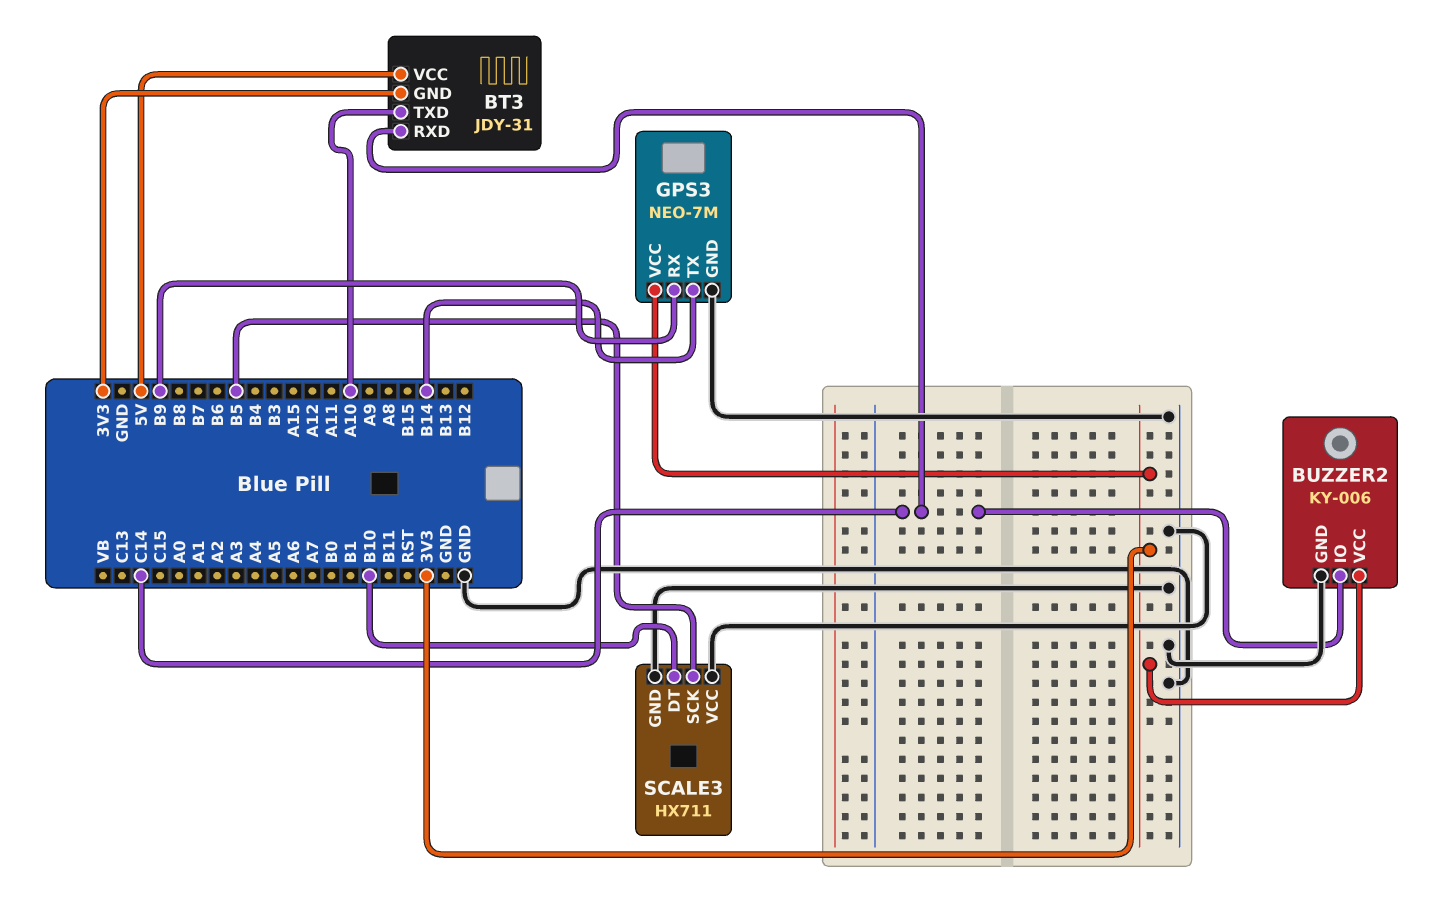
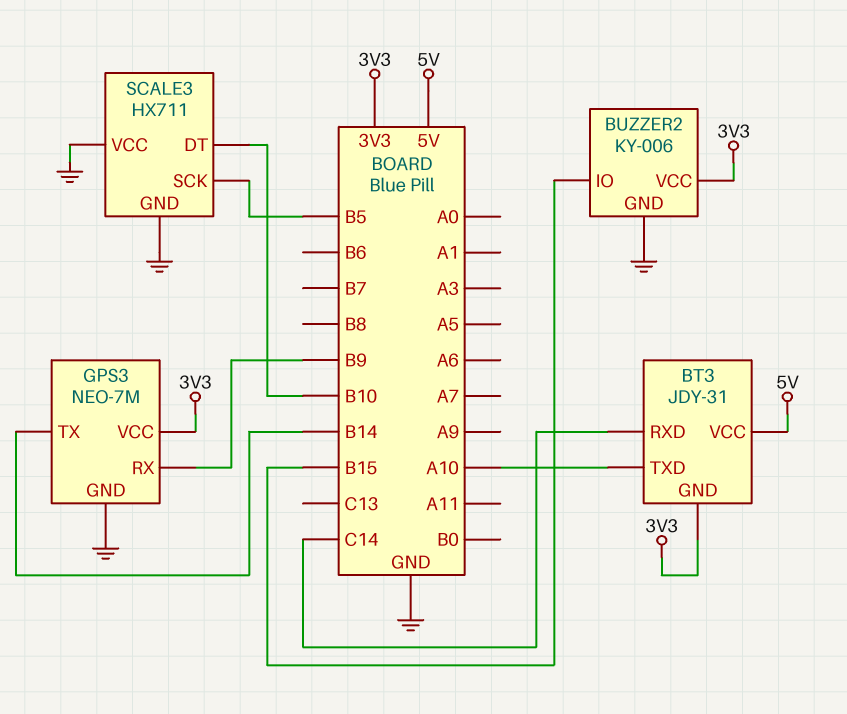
BUZZER2 pin IO: C14 -> B15

